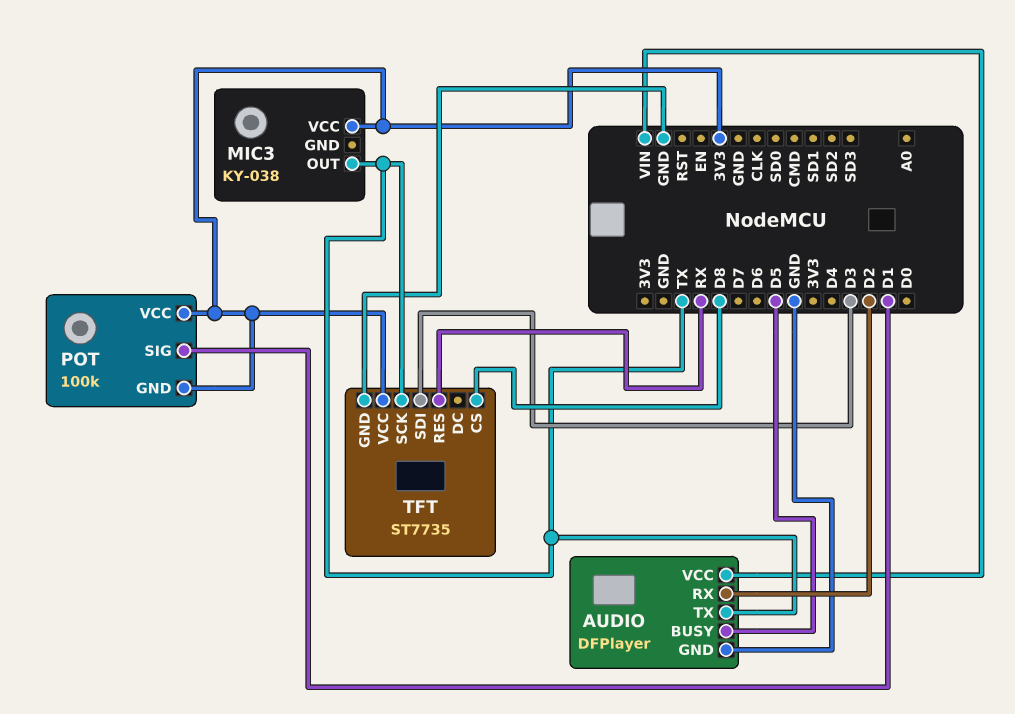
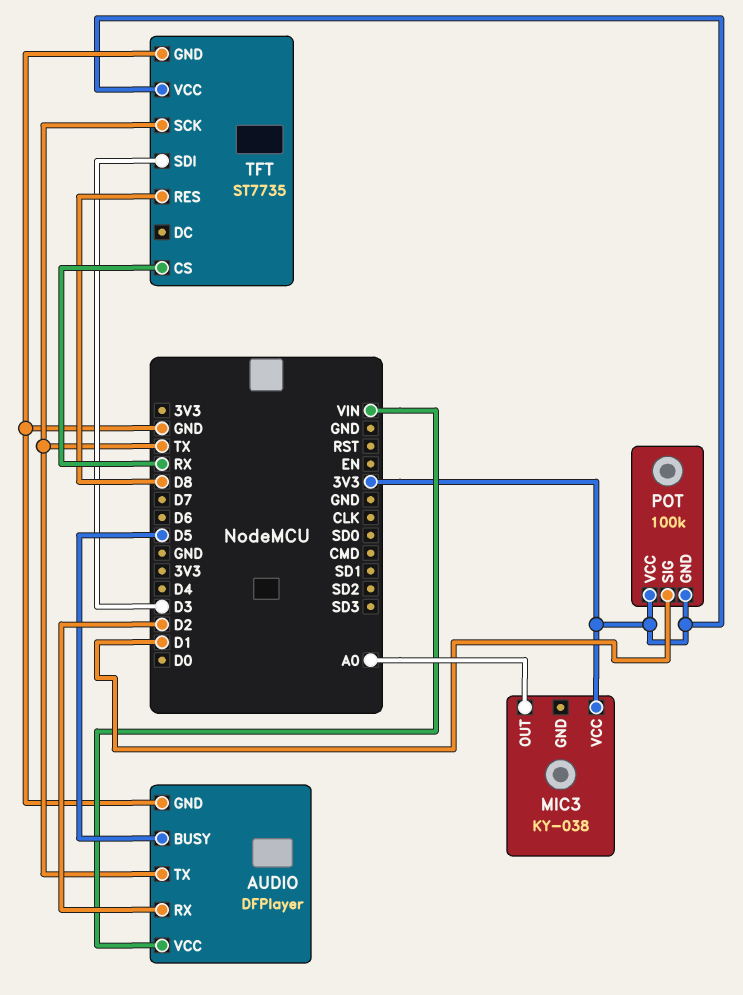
MIC3 pin OUT: TX -> A0
TFT pin CS: D8 -> RX
TFT pin RES: RX -> D8

